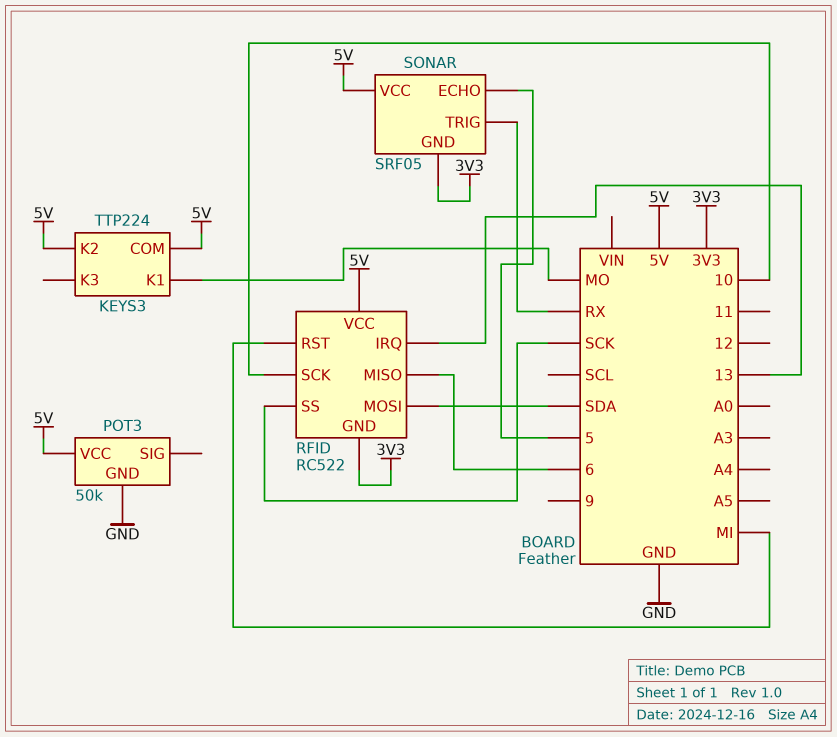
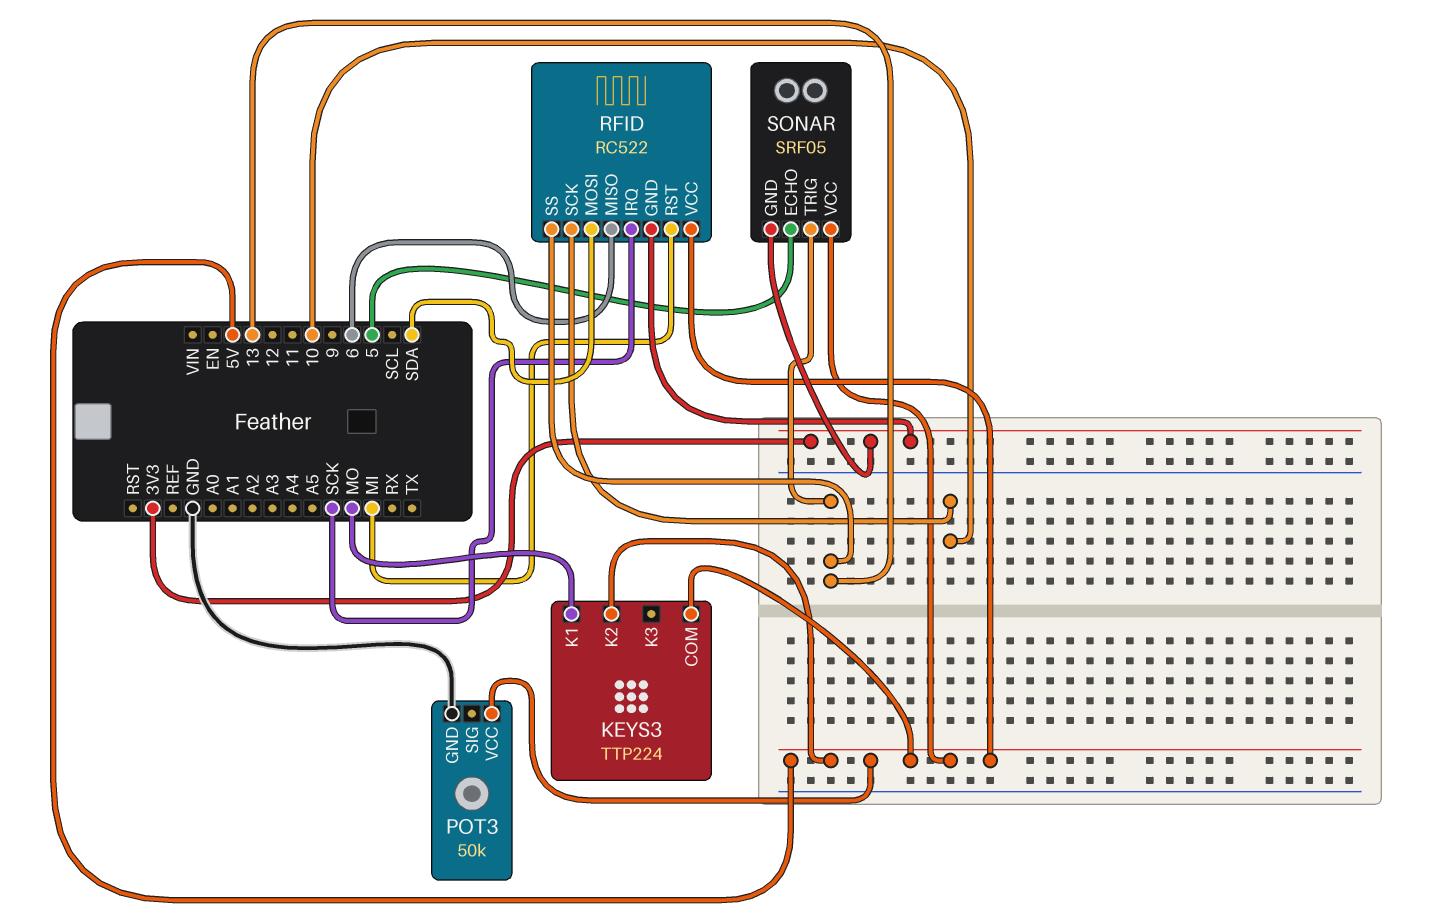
RFID pin IRQ: 13 -> SCK
RFID pin SS: SCK -> 13
SONAR pin TRIG: RX -> 13

